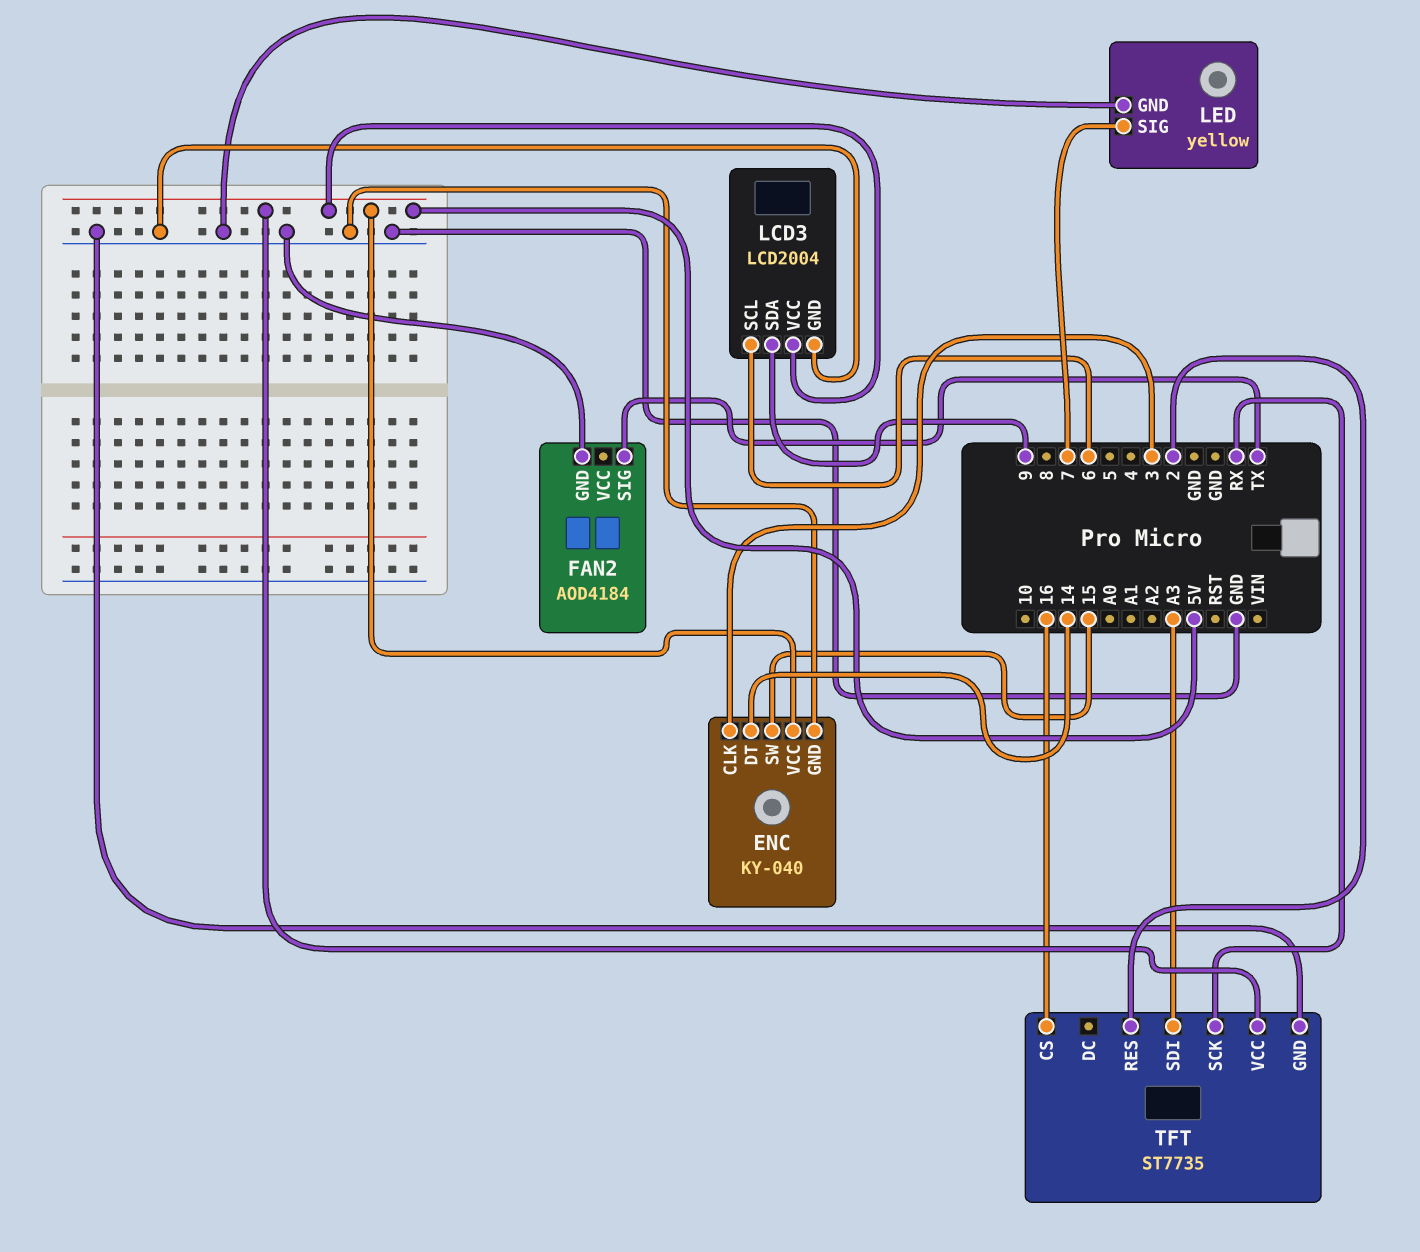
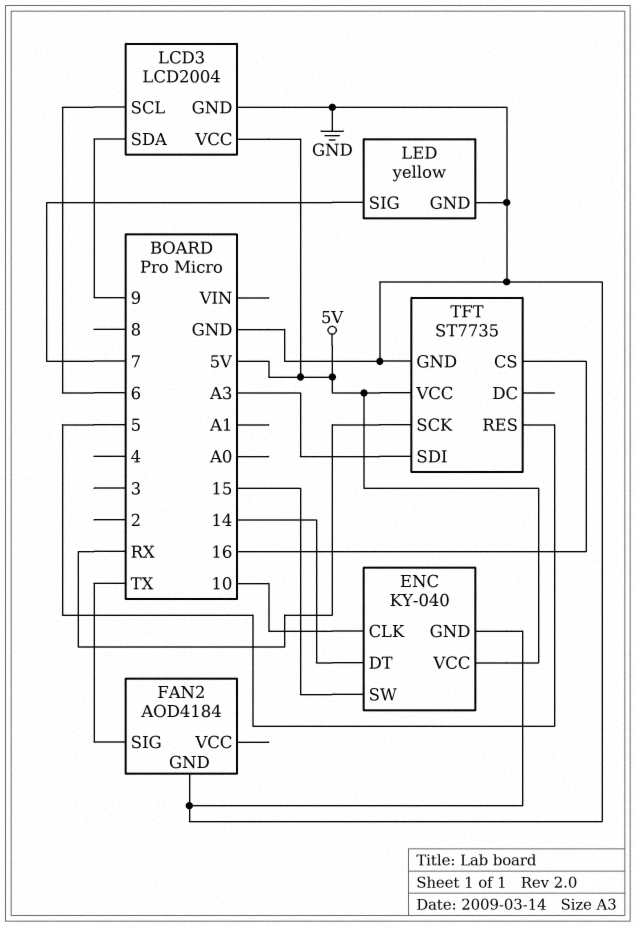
ENC pin CLK: 3 -> 10
TFT pin RES: 2 -> 5

